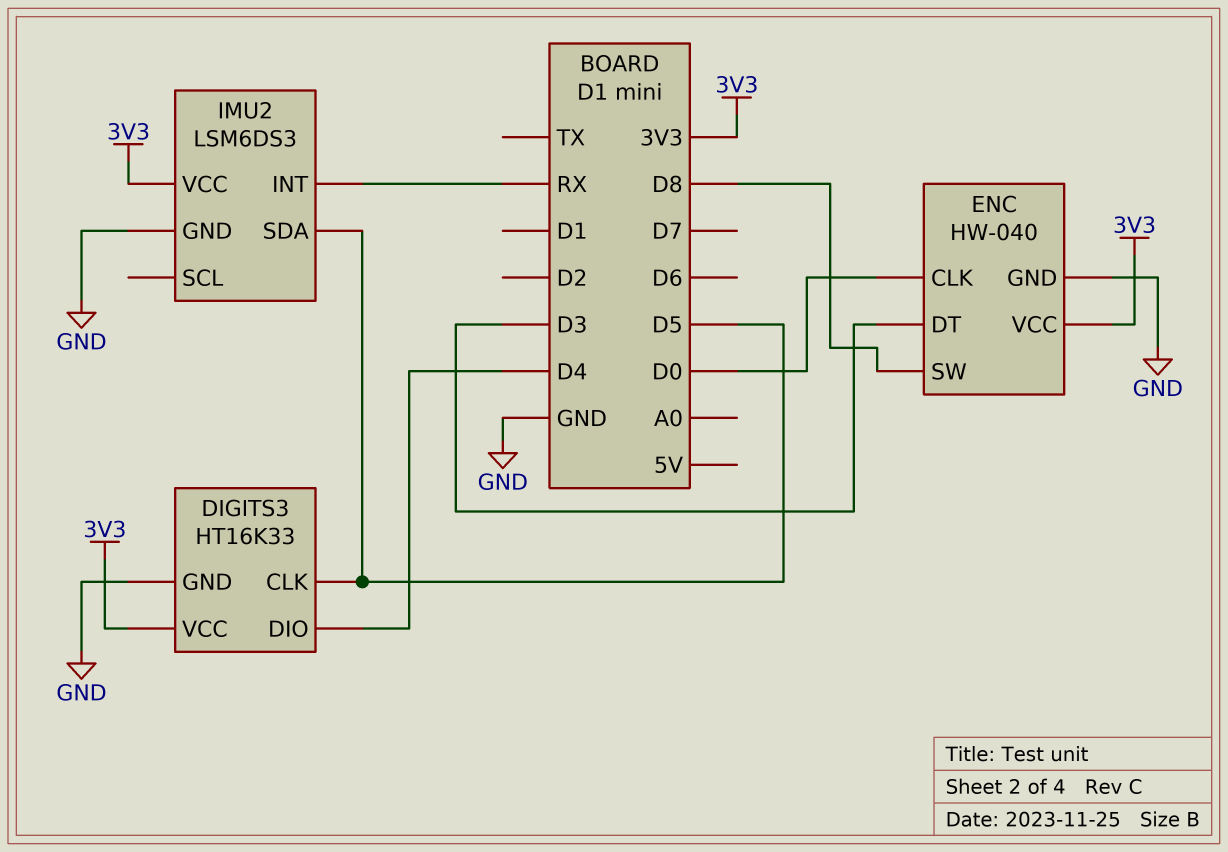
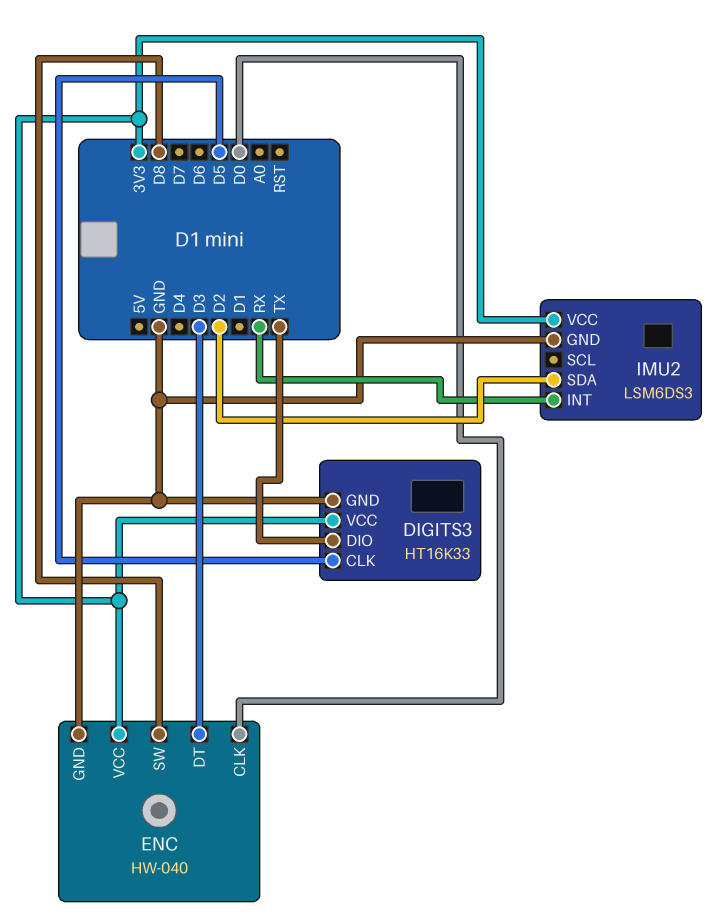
DIGITS3 pin DIO: D4 -> TX
IMU2 pin SDA: D5 -> D2

